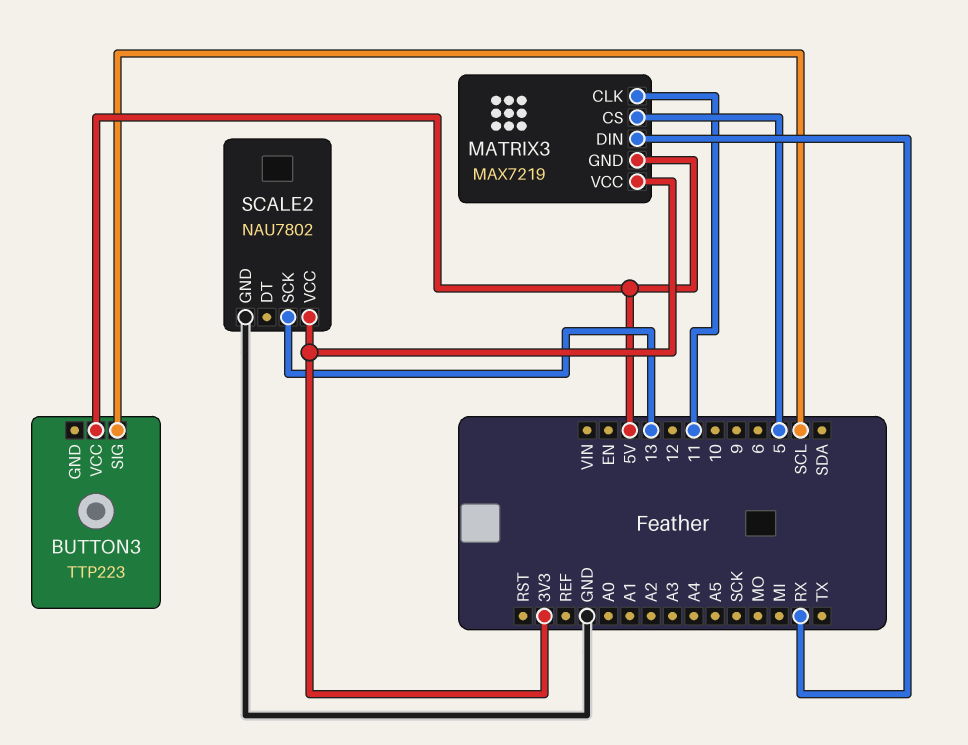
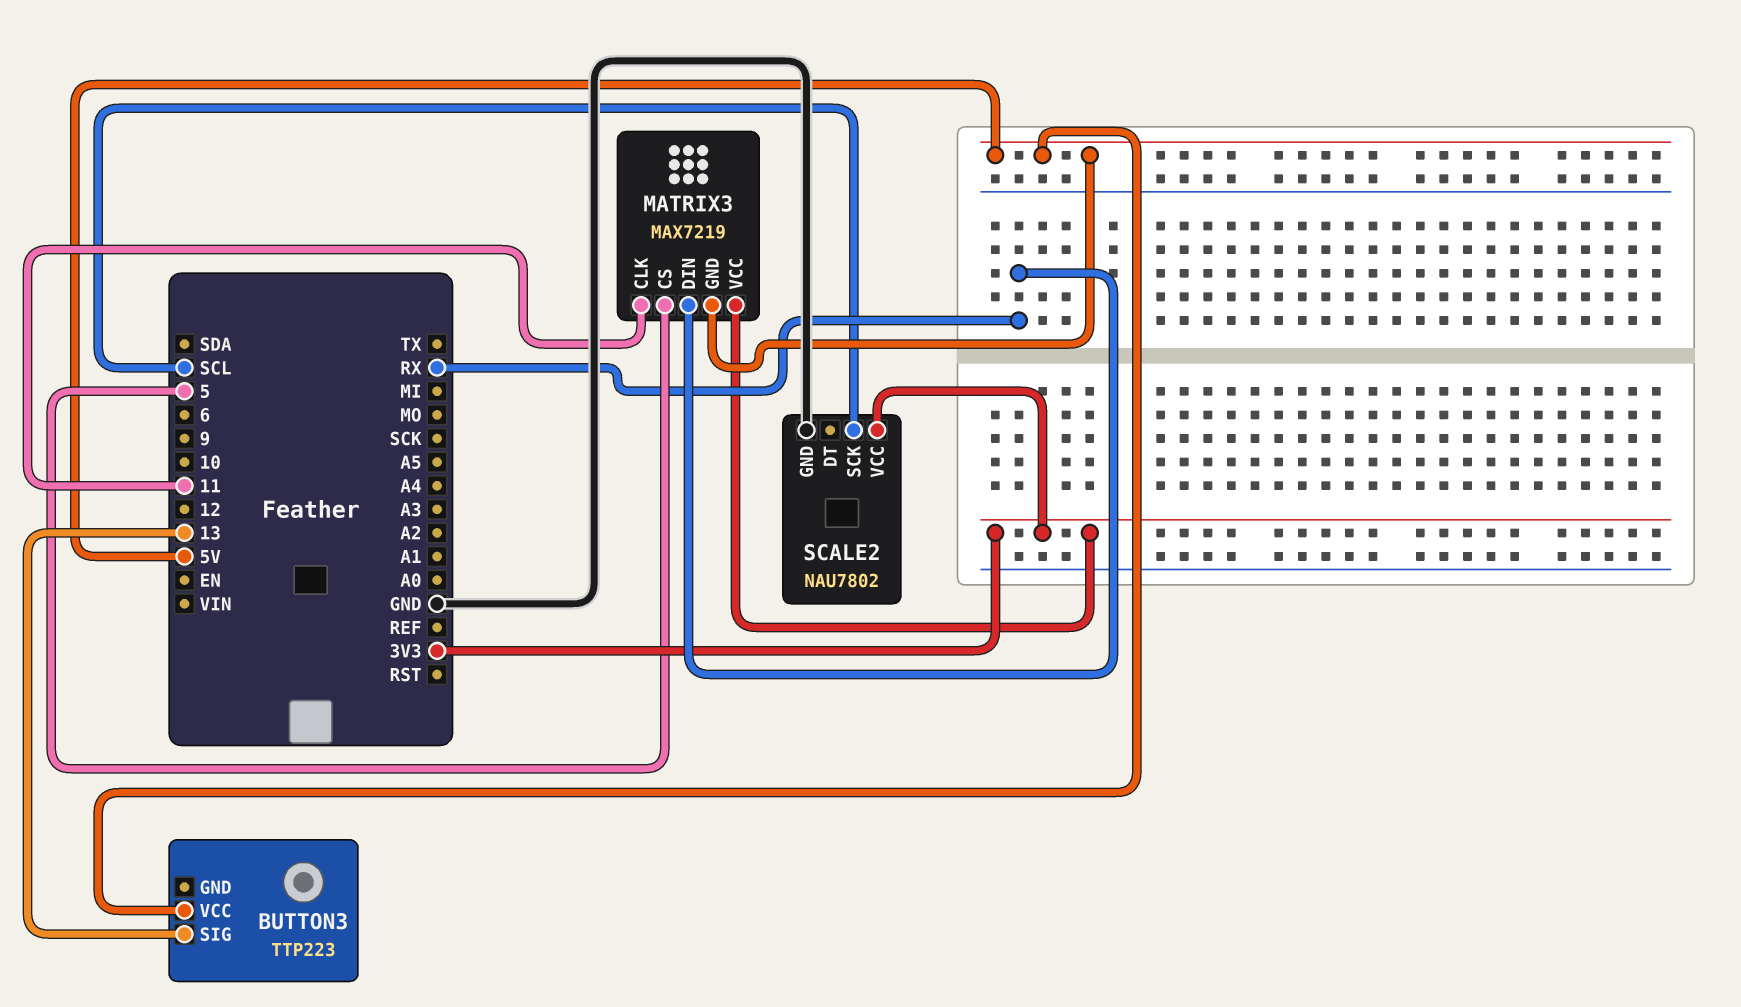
BUTTON3 pin SIG: SCL -> 13
SCALE2 pin SCK: 13 -> SCL

